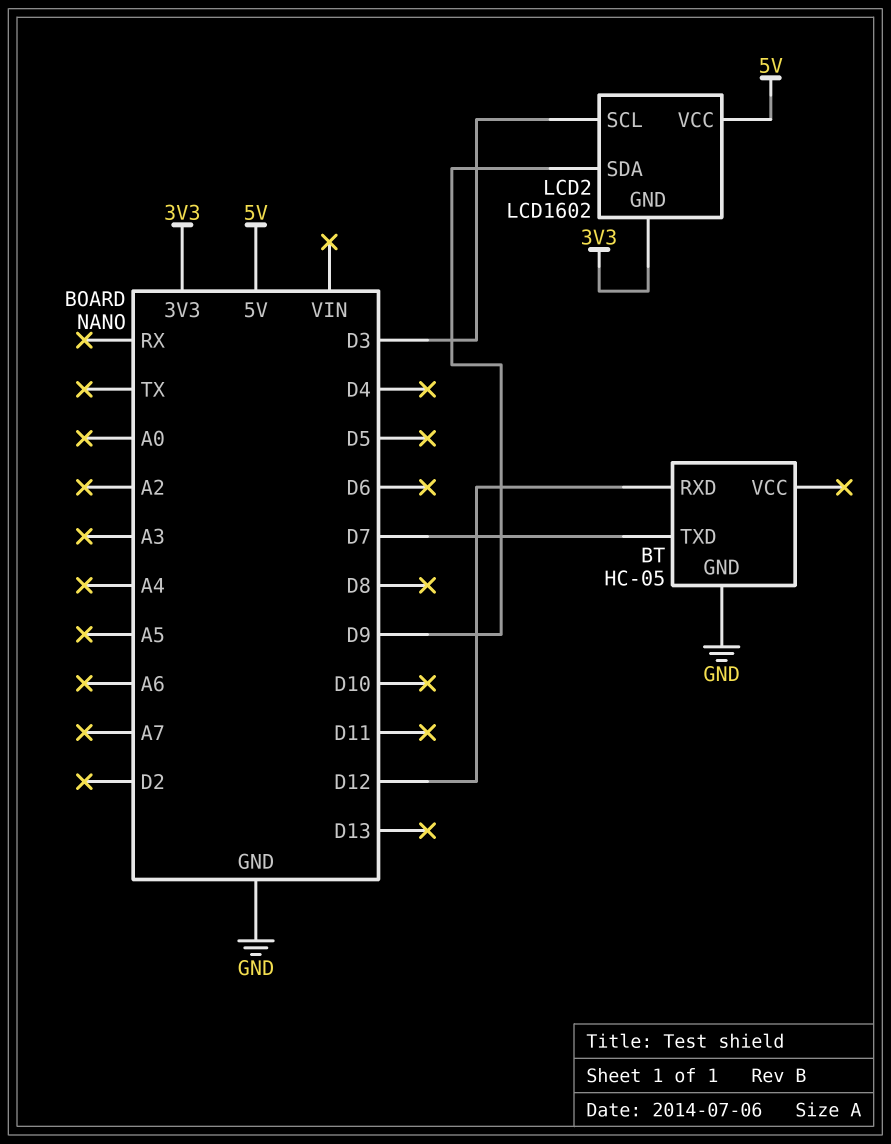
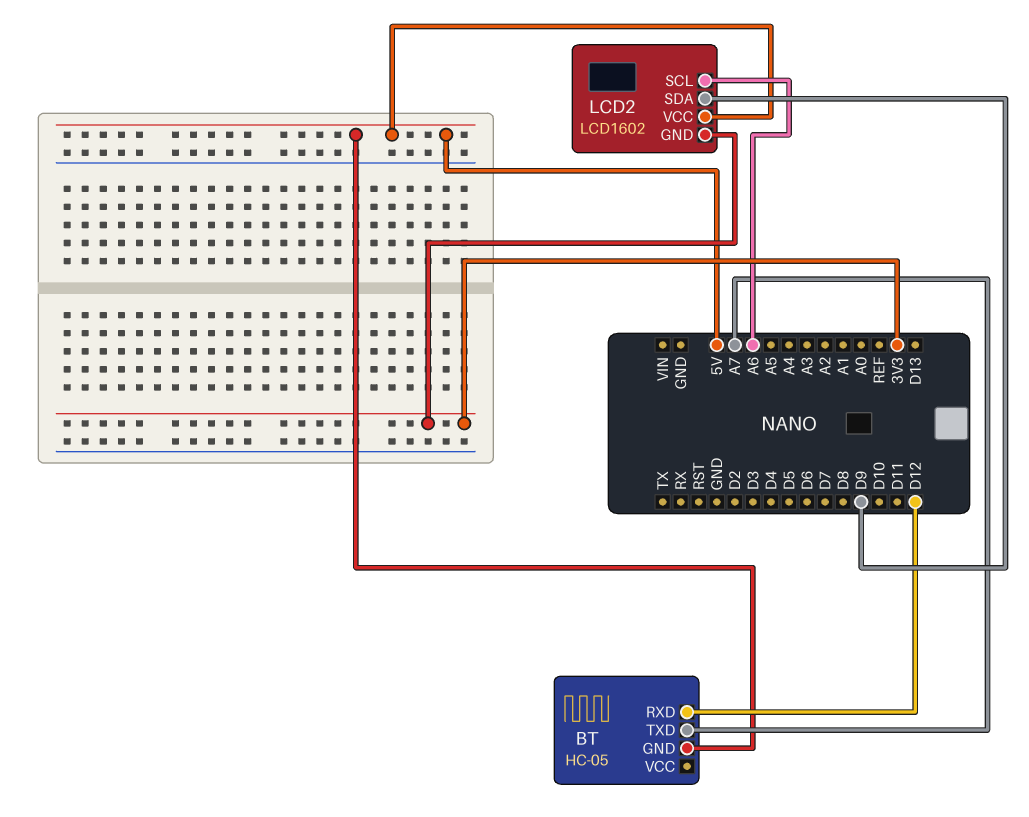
BT pin GND: GND -> 5V
BT pin TXD: D7 -> A7
LCD2 pin SCL: D3 -> A6

